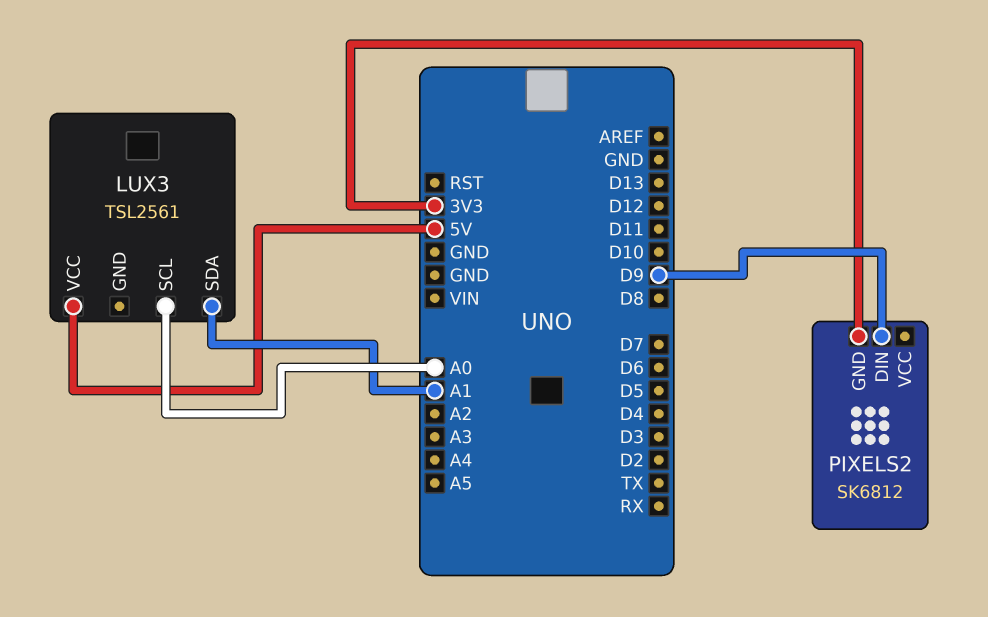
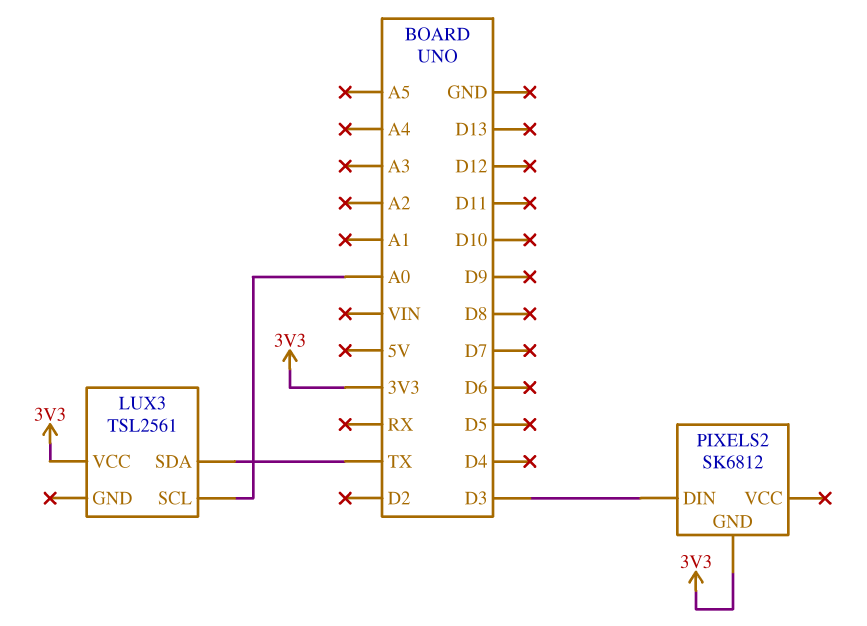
LUX3 pin SDA: A1 -> TX
LUX3 pin VCC: 5V -> 3V3
PIXELS2 pin DIN: D9 -> D3

